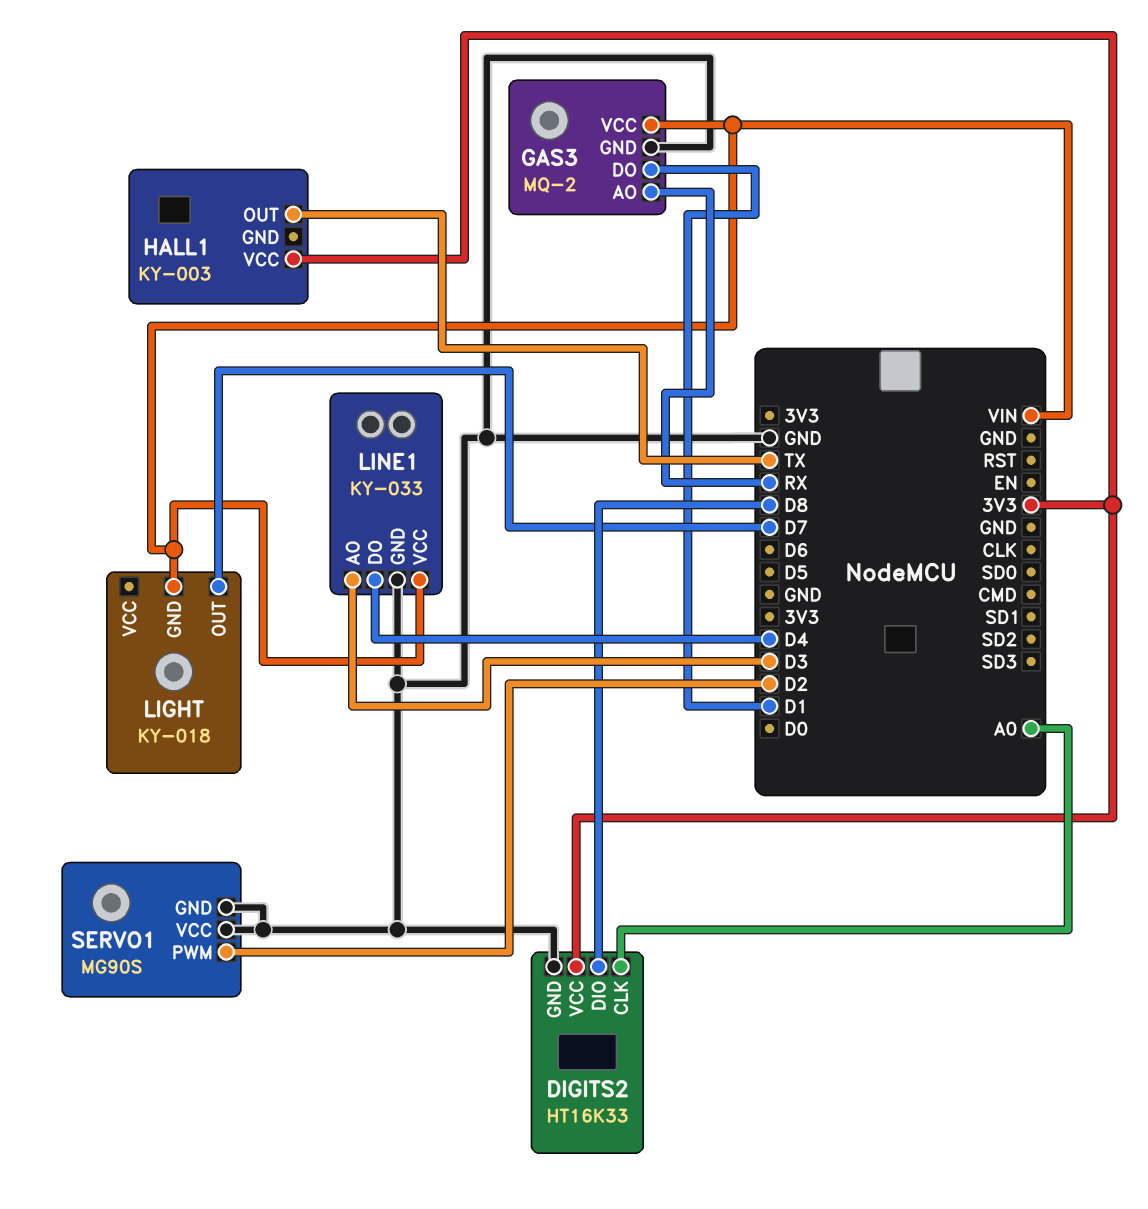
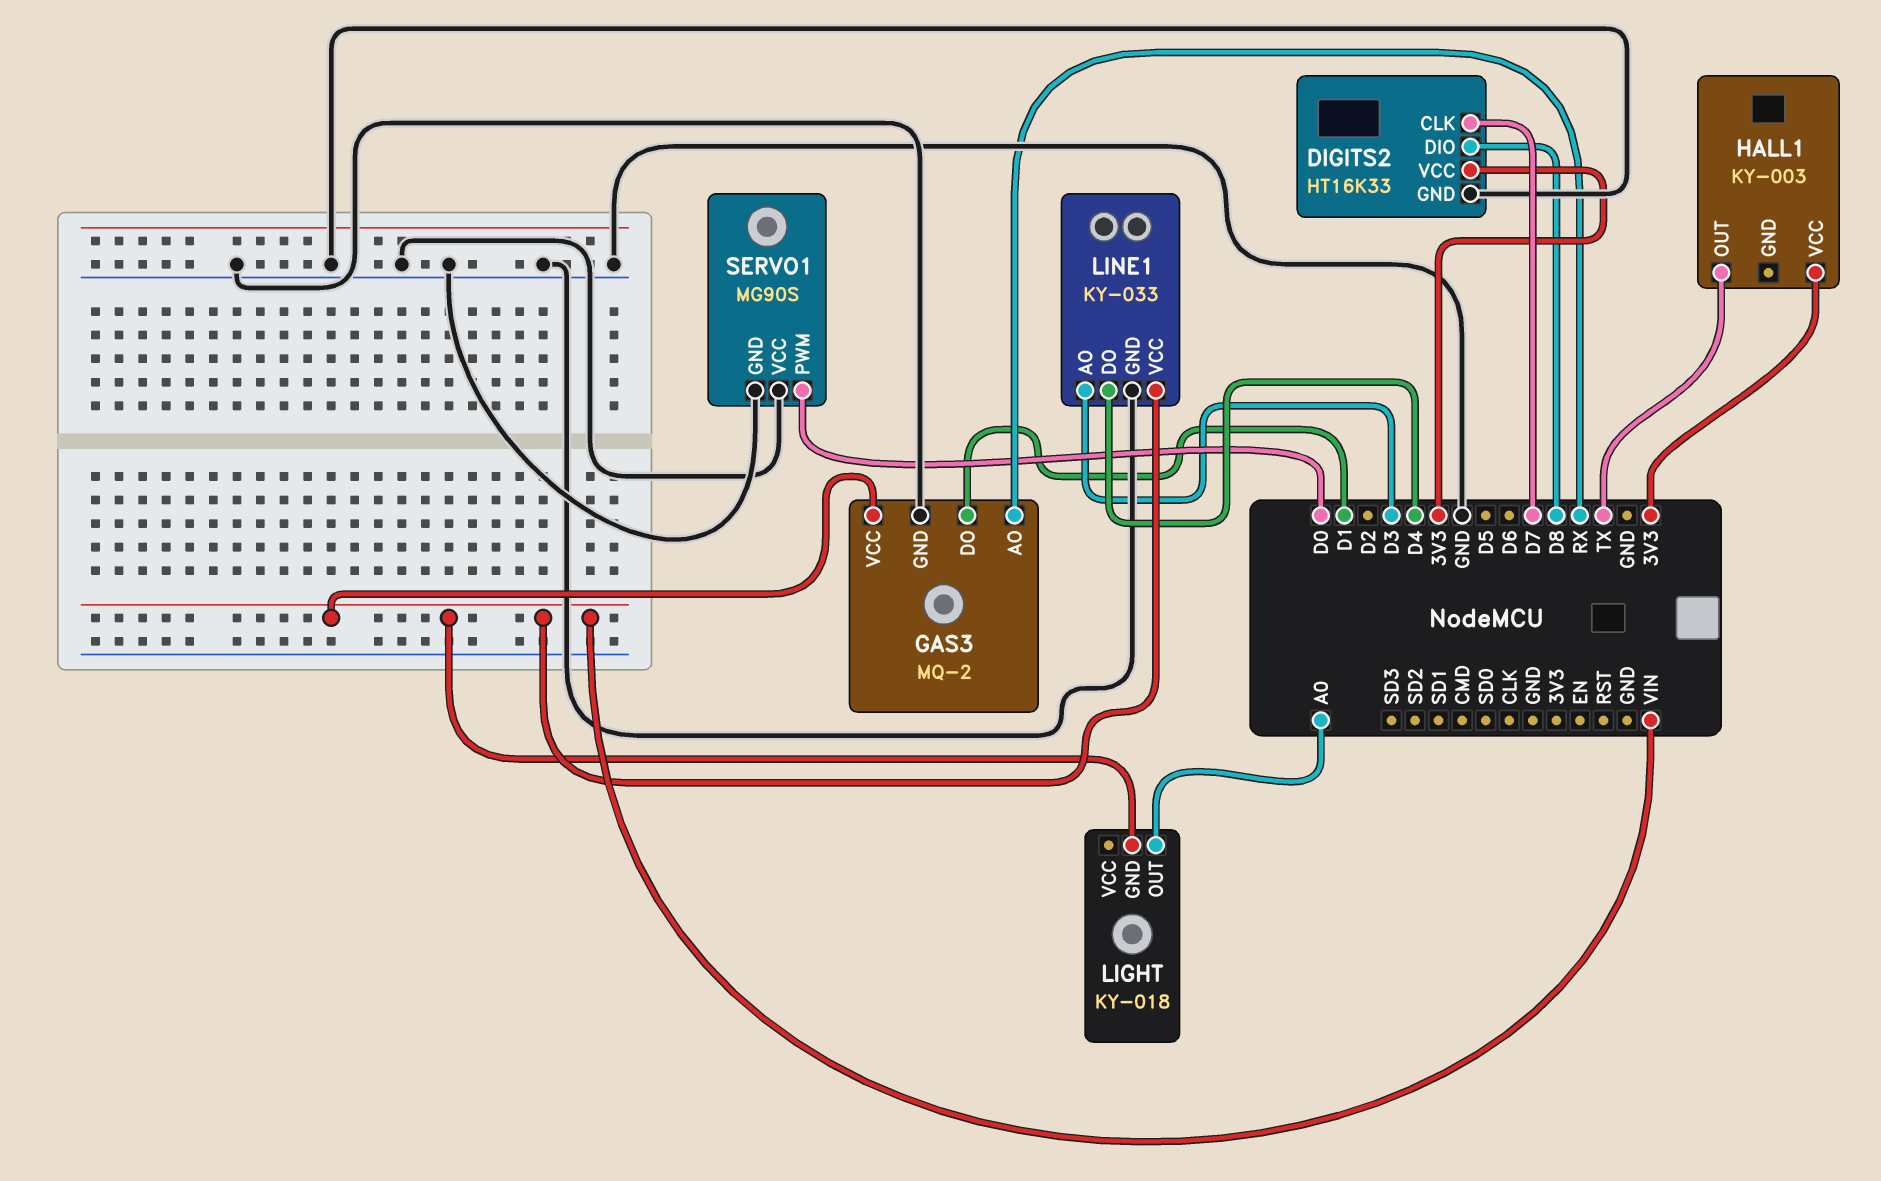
DIGITS2 pin CLK: A0 -> D7
LIGHT pin OUT: D7 -> A0
SERVO1 pin PWM: D2 -> D0

